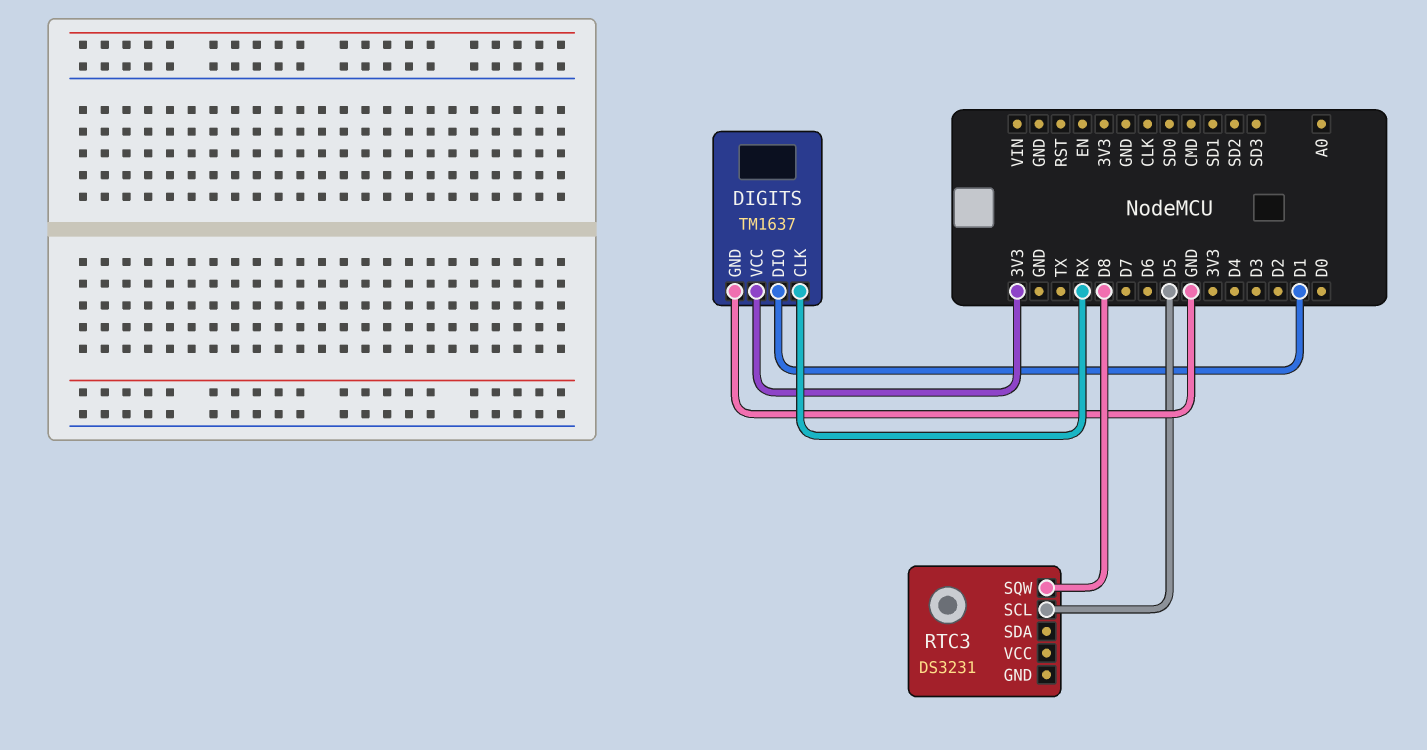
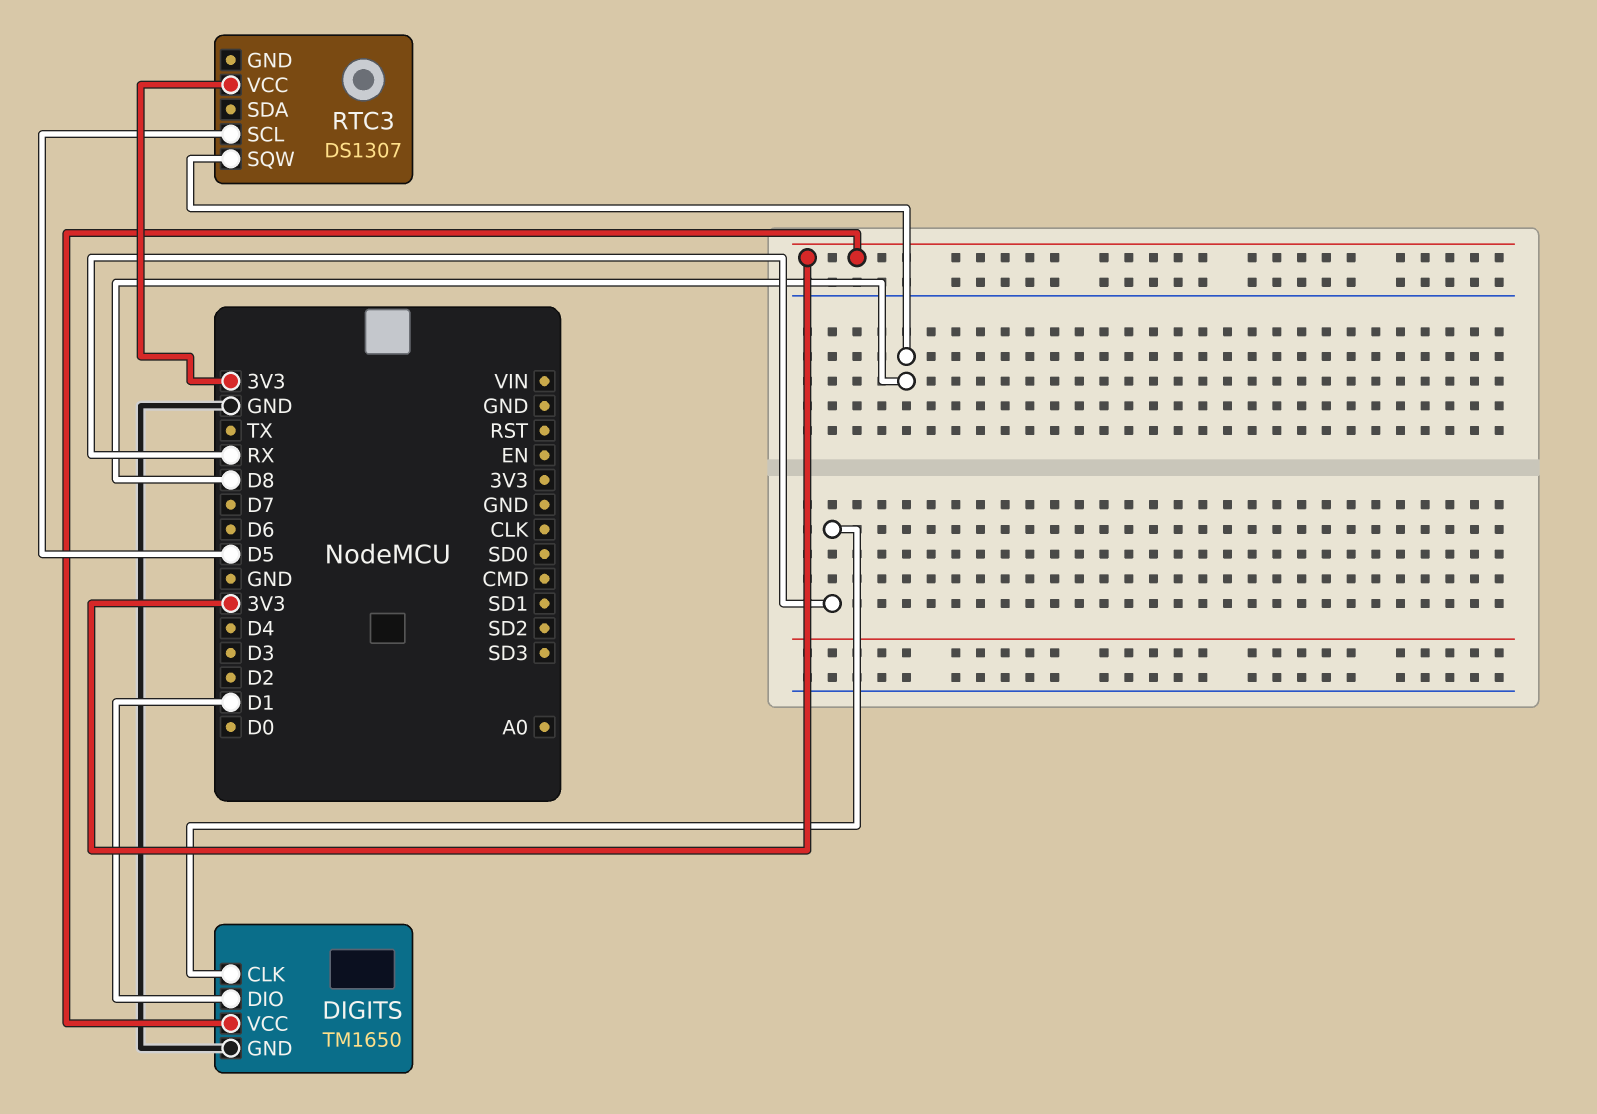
DIGITS: TM1637 -> TM1650
RTC3: DS3231 -> DS1307
RTC3 pin VCC: none -> 3V3

